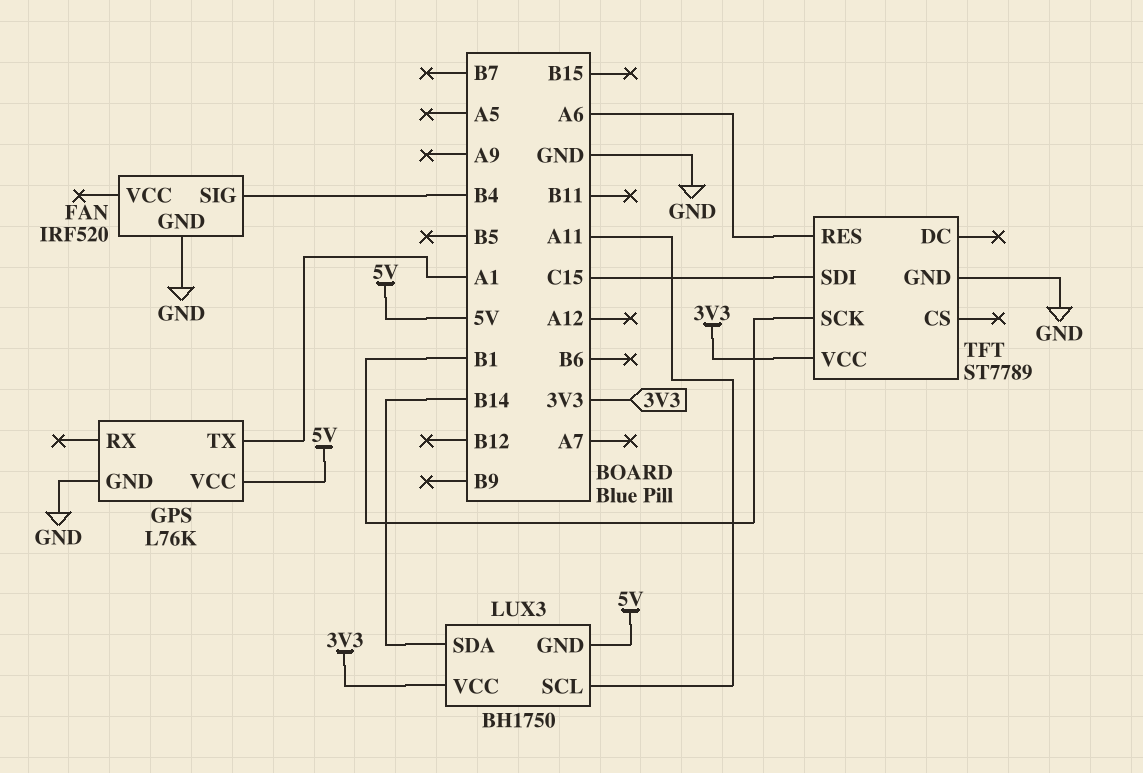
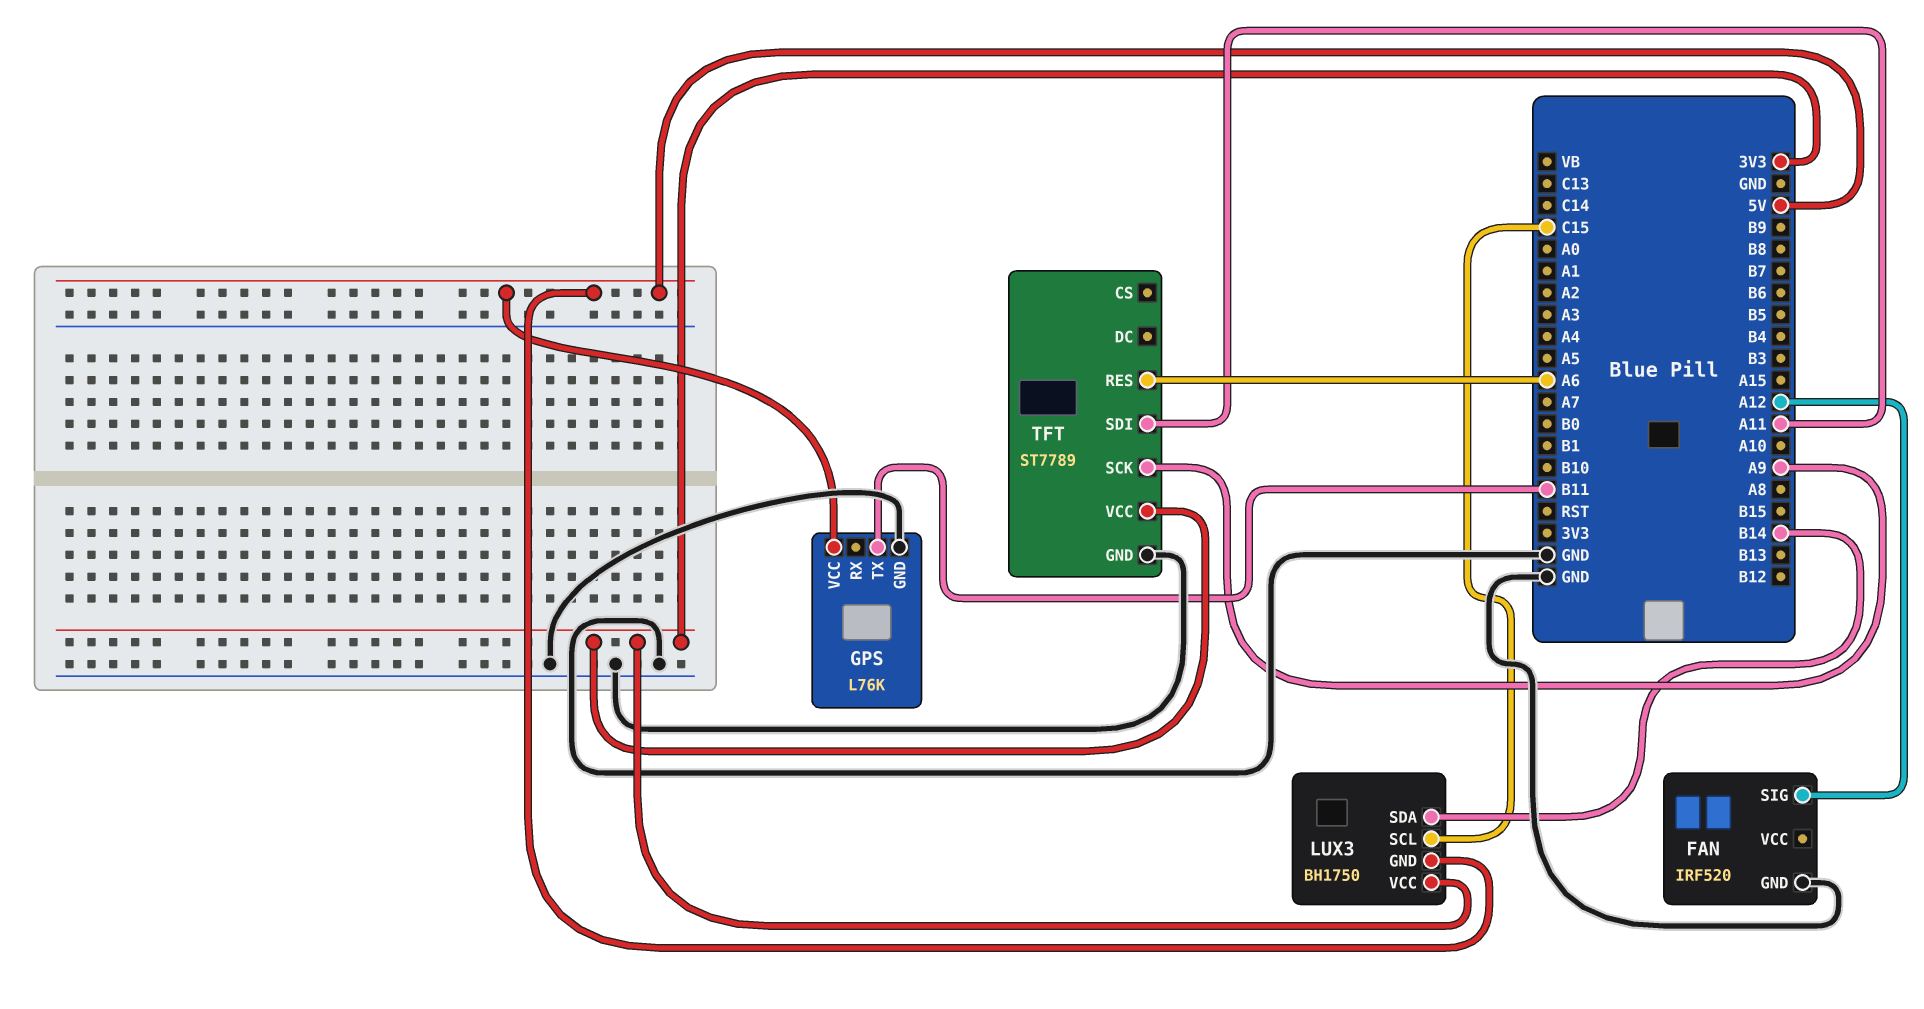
FAN pin SIG: B4 -> A12
GPS pin TX: A1 -> B11
LUX3 pin SCL: A11 -> C15
TFT pin SCK: B1 -> A9
TFT pin SDI: C15 -> A11

